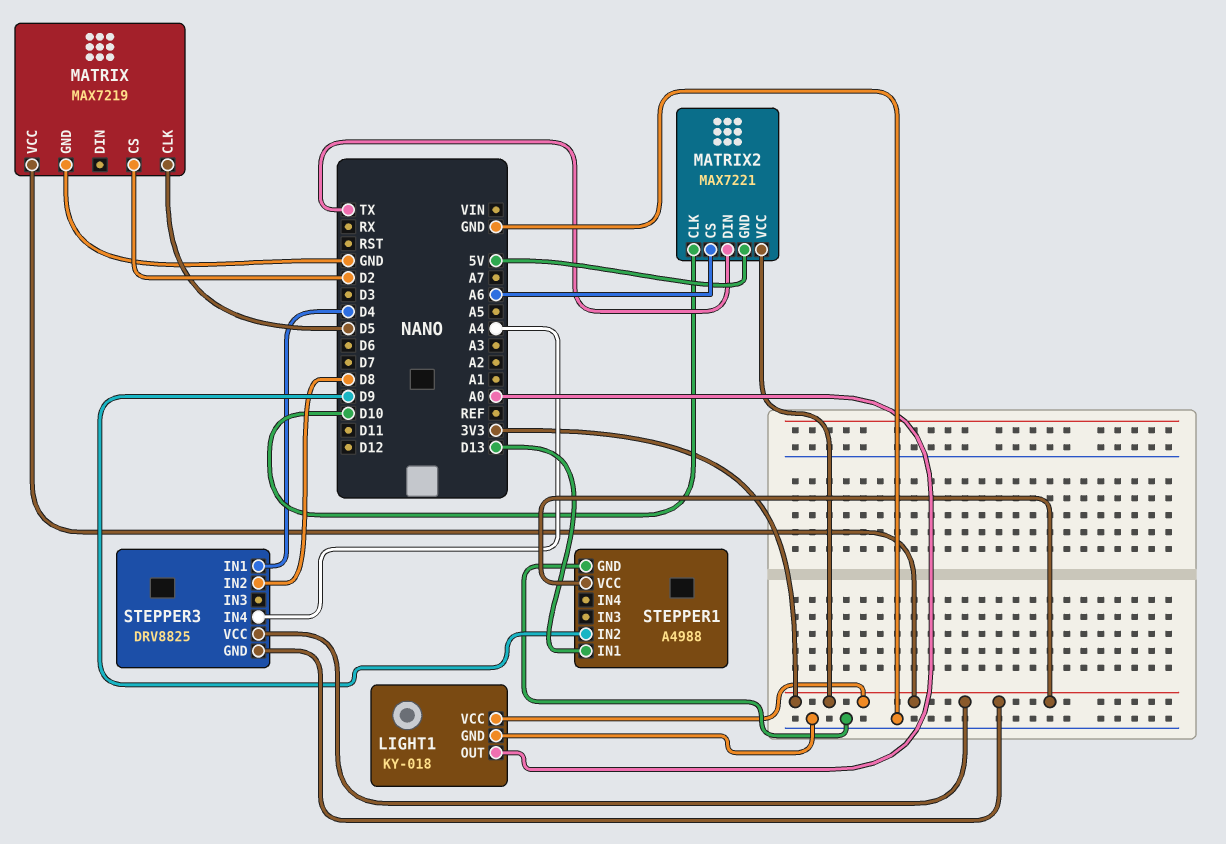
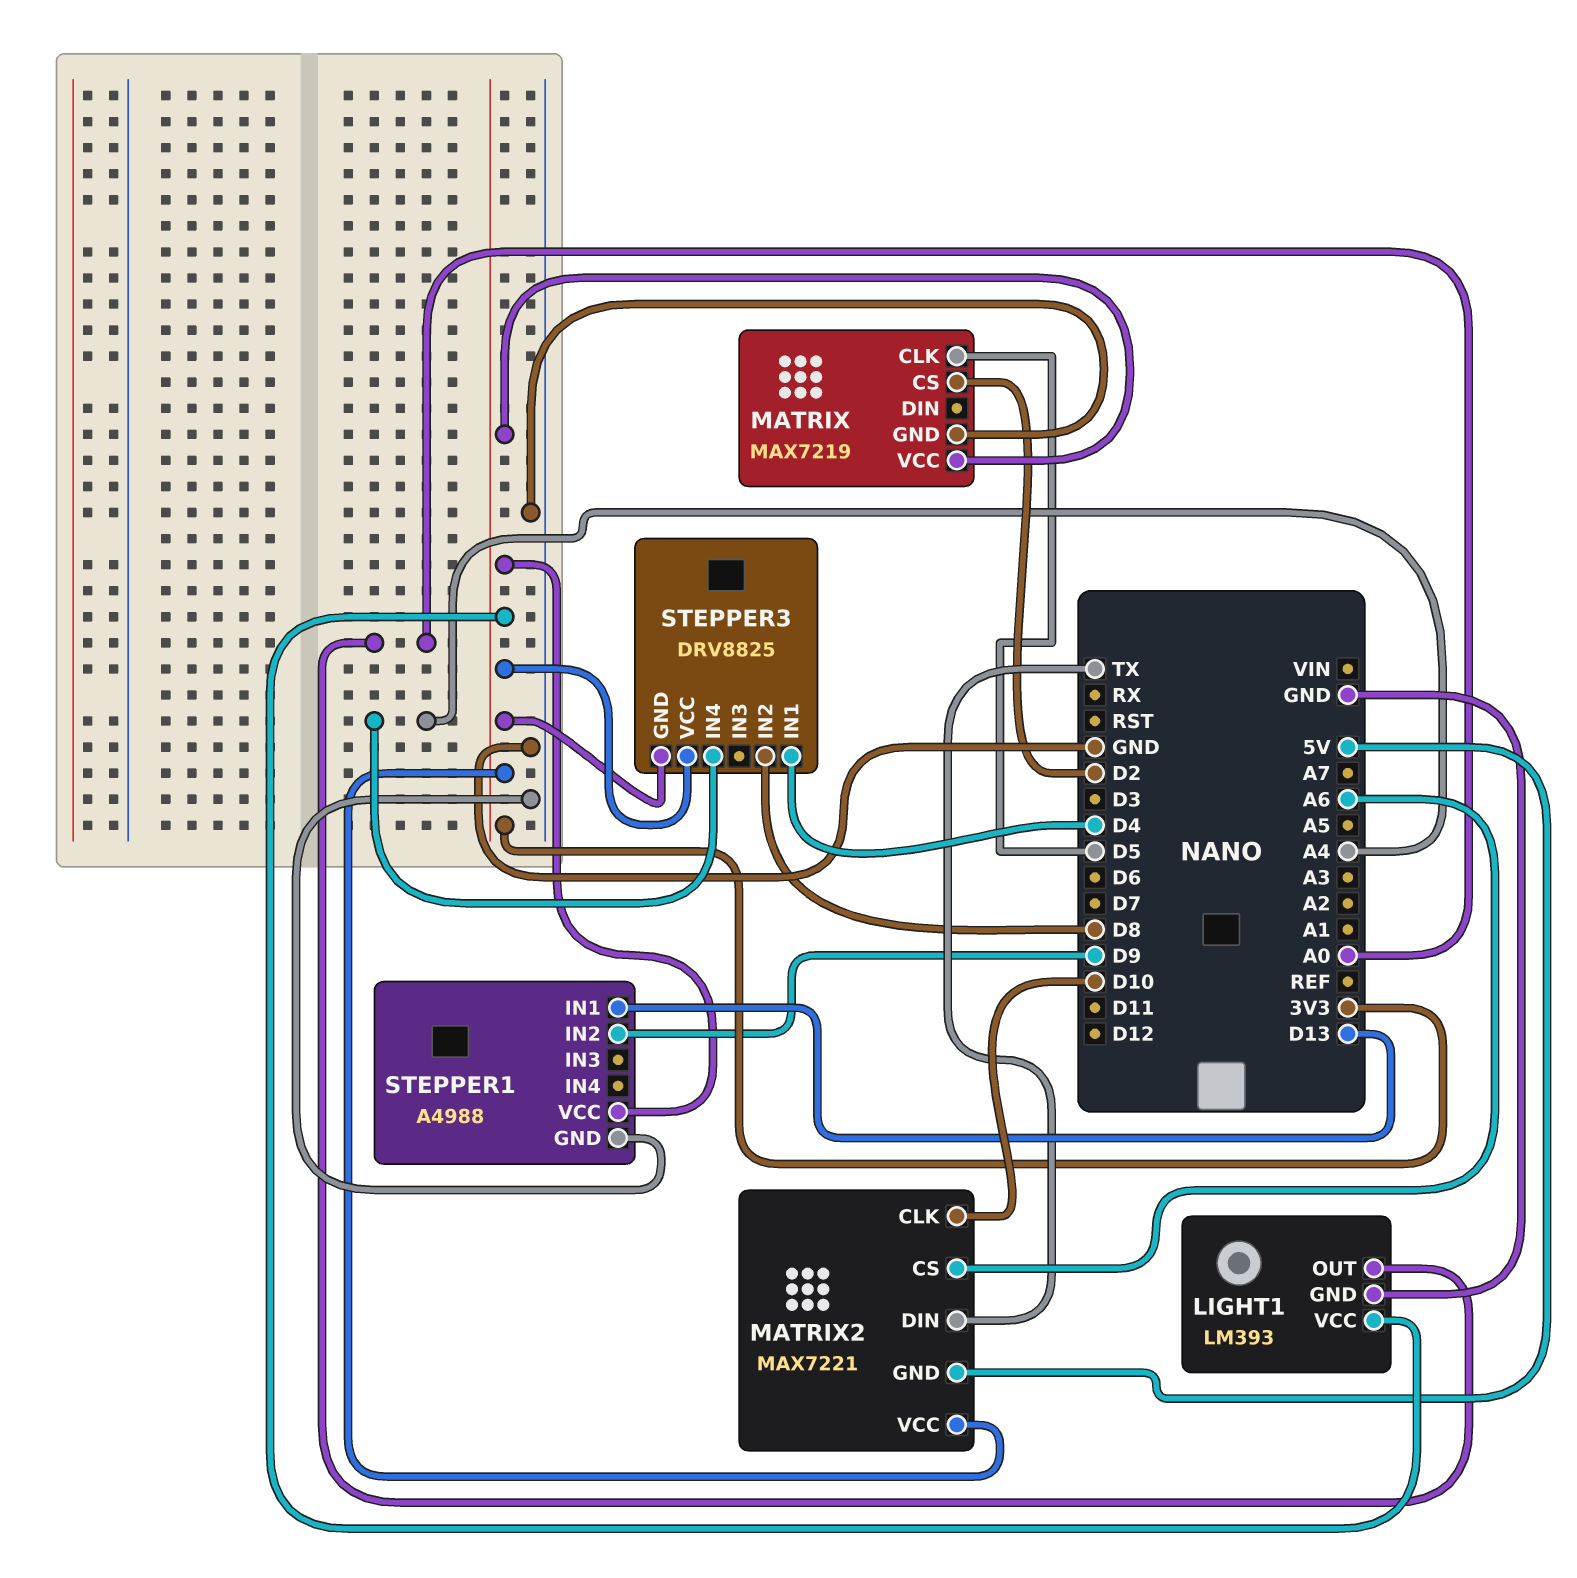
LIGHT1: KY-018 -> LM393

